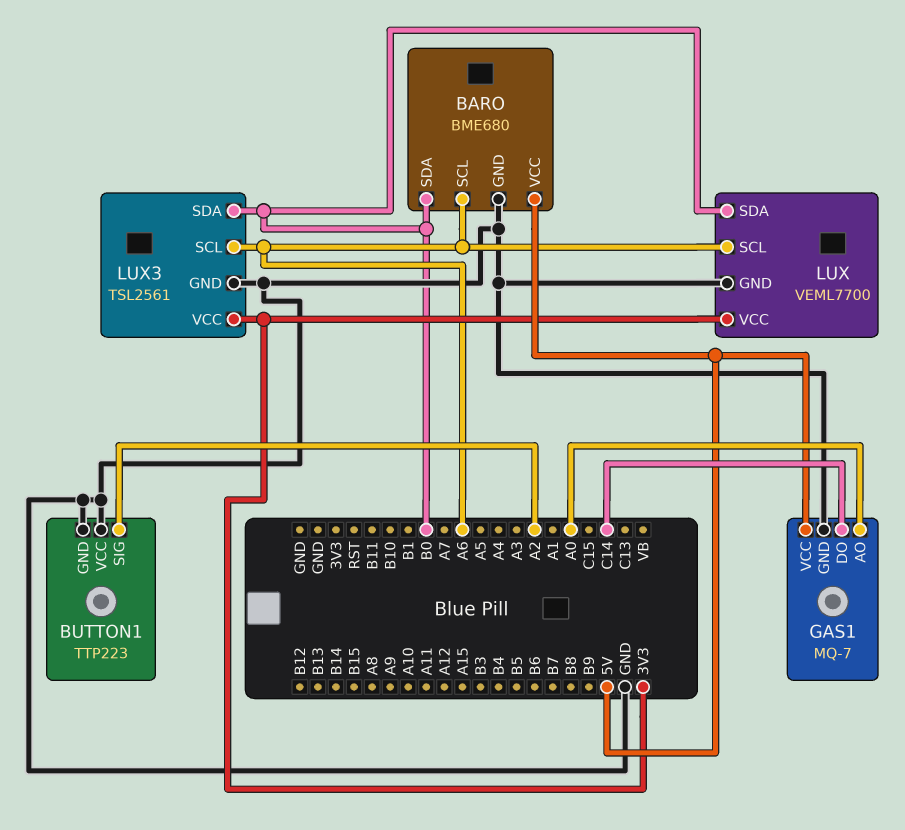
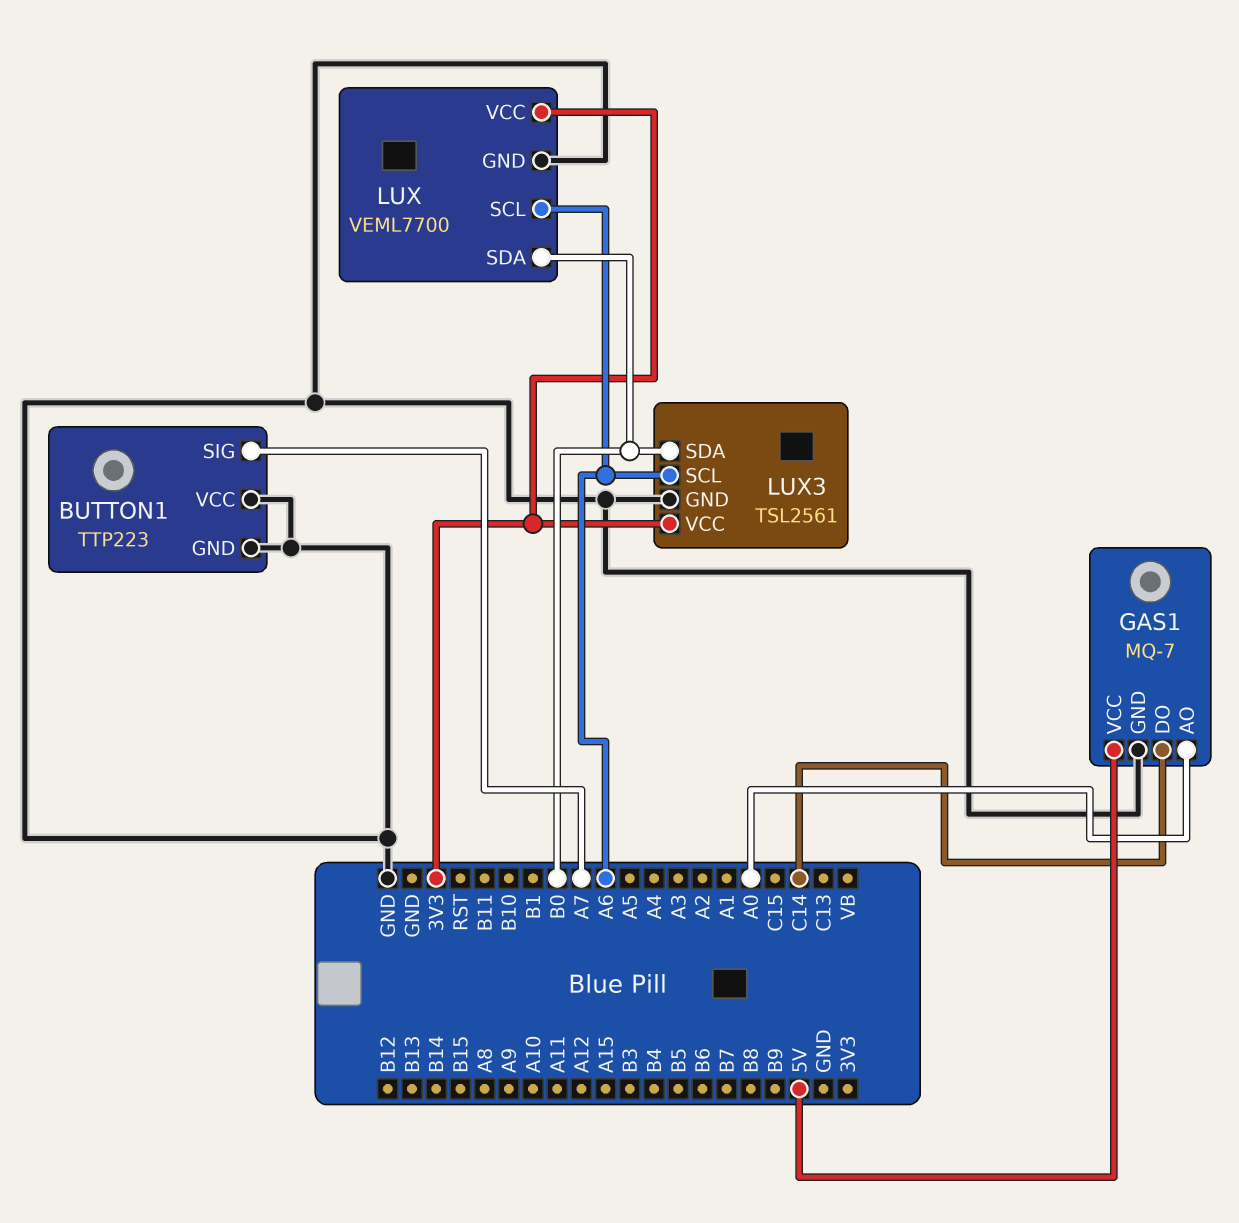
BARO: BME680 -> none
BARO pin GND: GND -> none
BARO pin SCL: A6 -> none
BARO pin SDA: B0 -> none
BARO pin VCC: 5V -> none
BUTTON1 pin SIG: A2 -> A7

